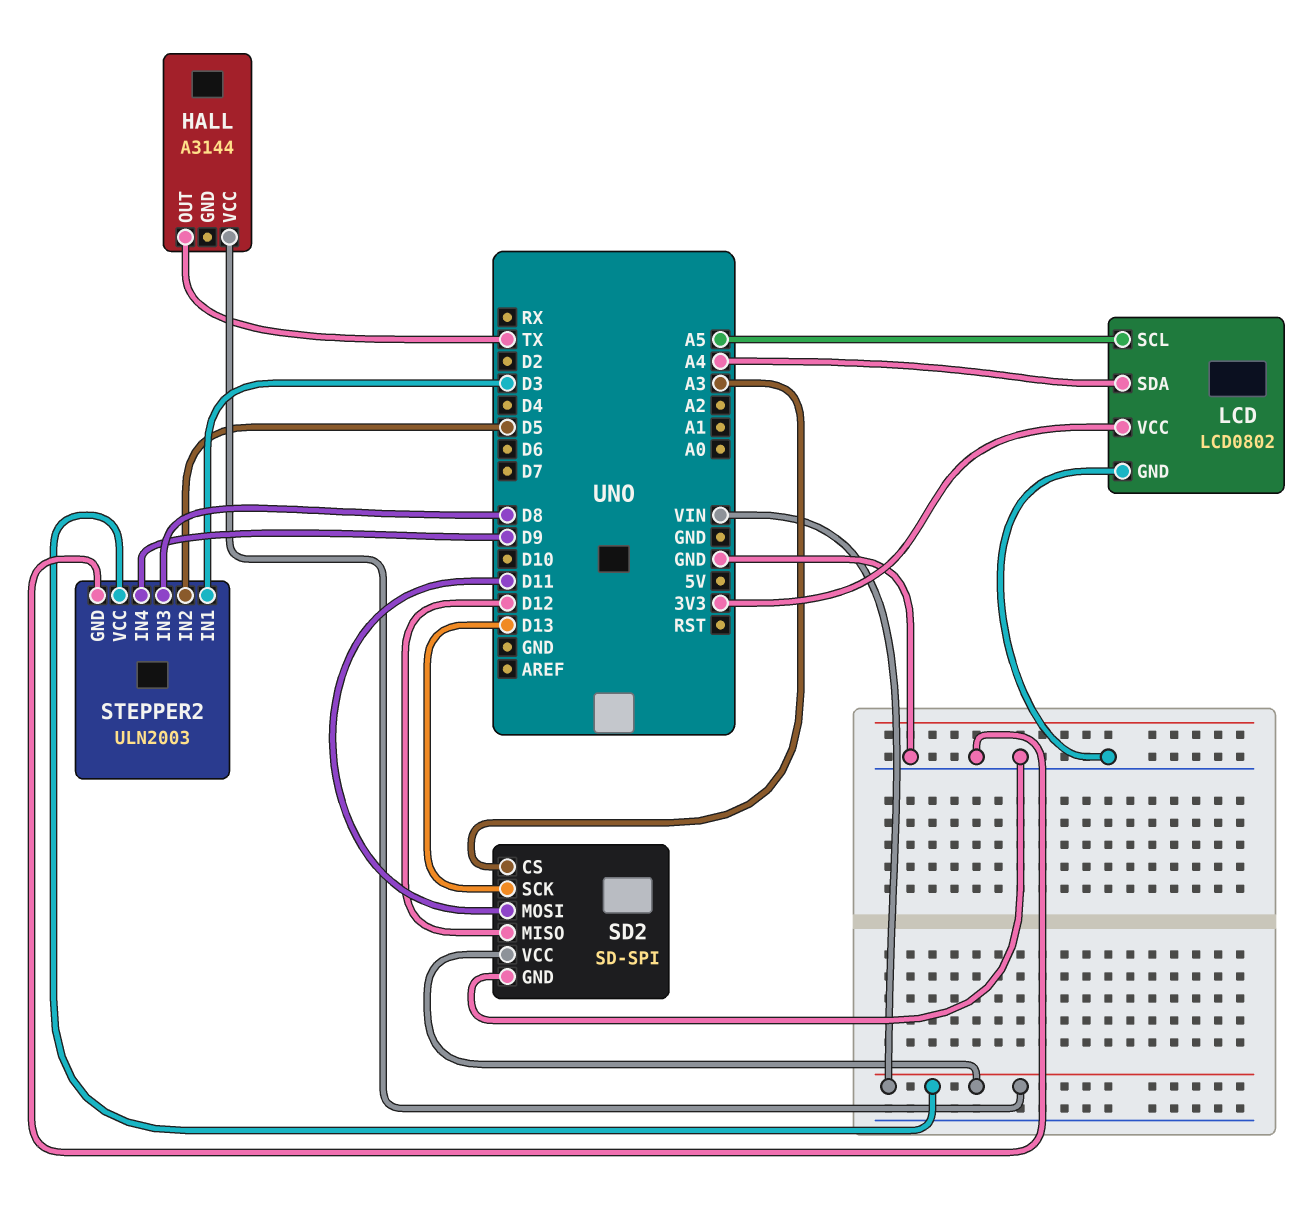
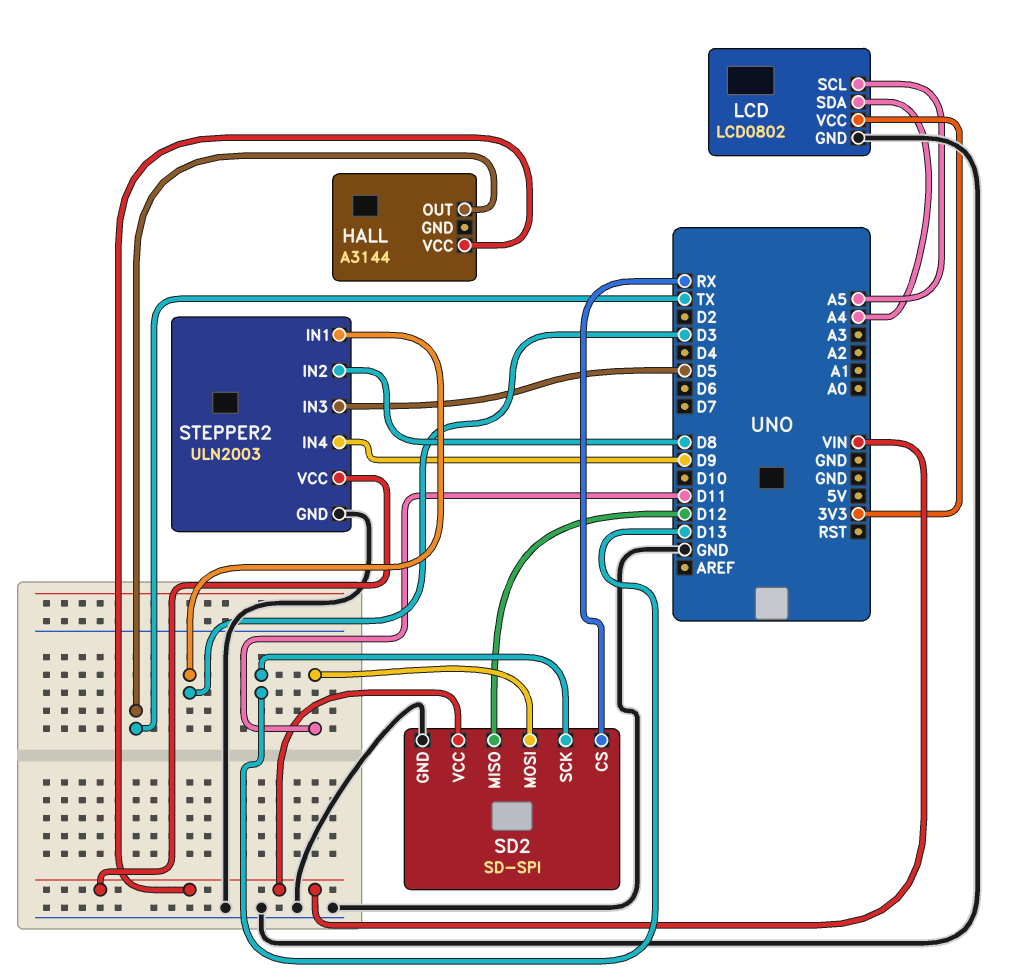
SD2 pin CS: A3 -> RX
STEPPER2 pin IN2: D5 -> D8
STEPPER2 pin IN3: D8 -> D5

